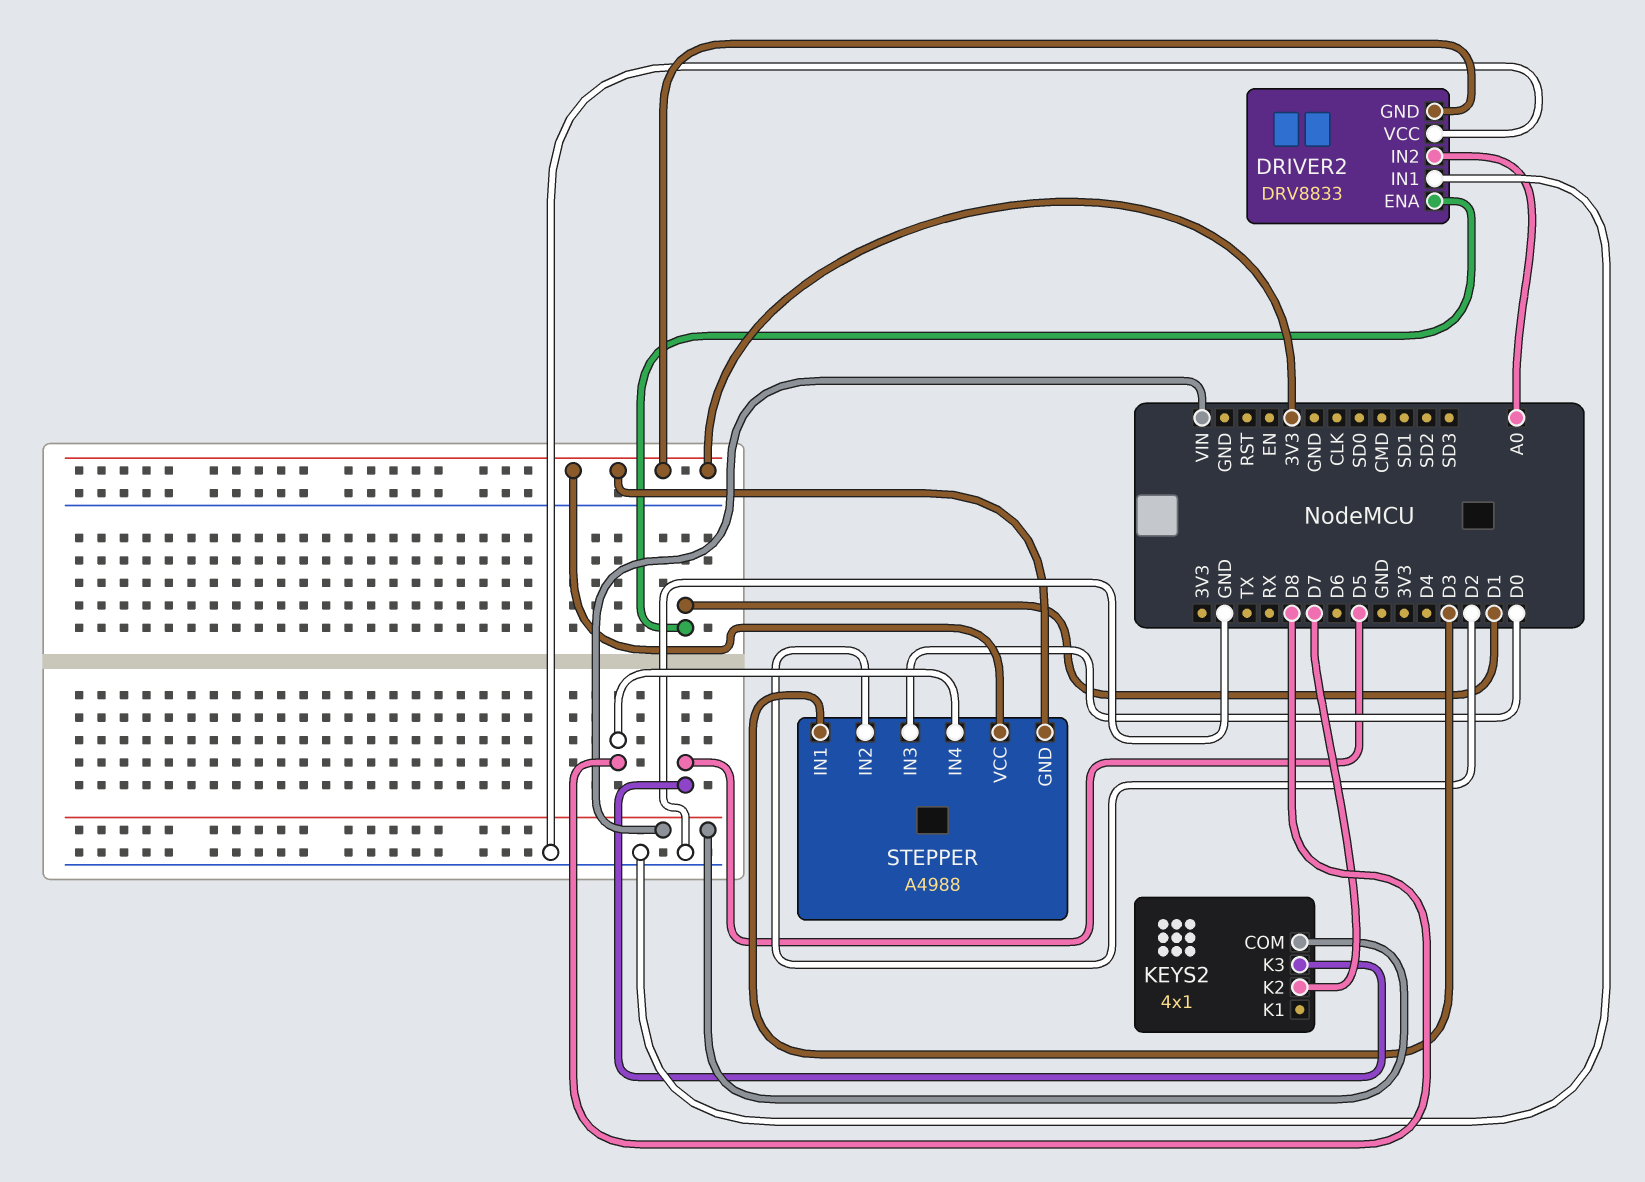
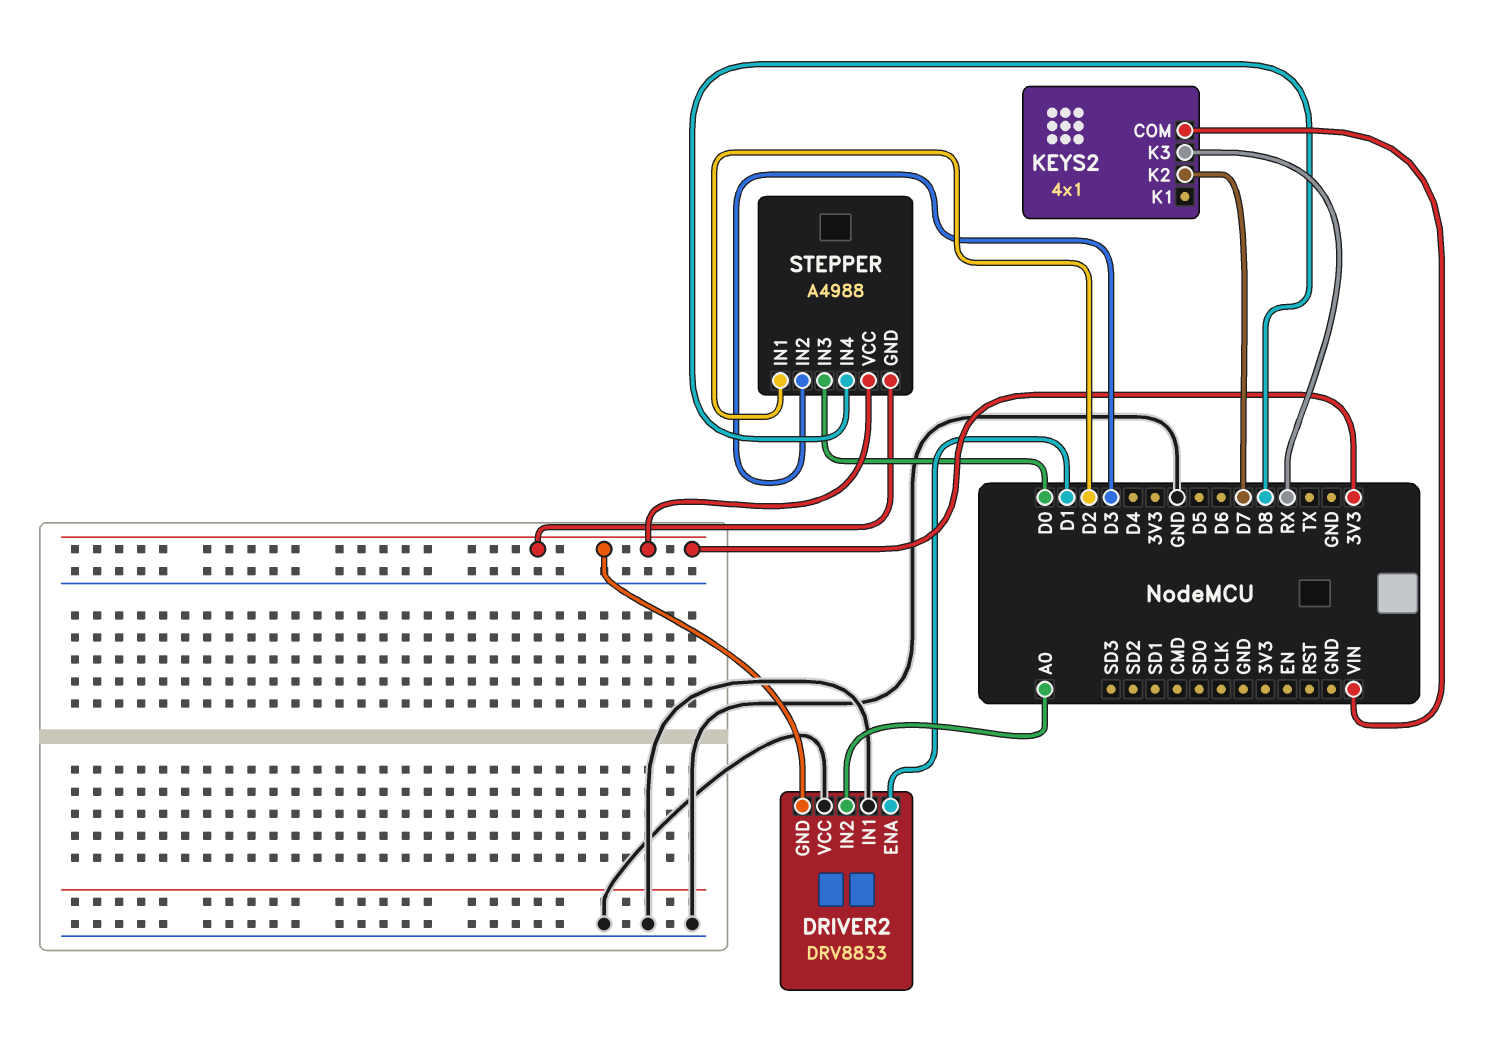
KEYS2 pin K3: D5 -> RX
STEPPER pin IN1: D3 -> D2
STEPPER pin IN2: D2 -> D3

